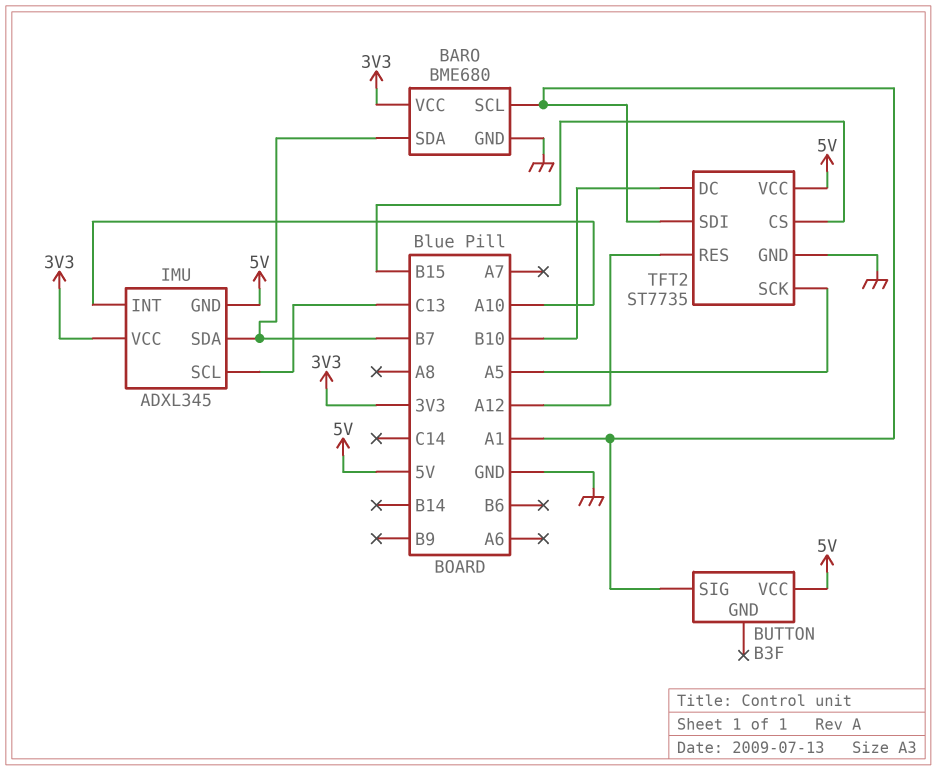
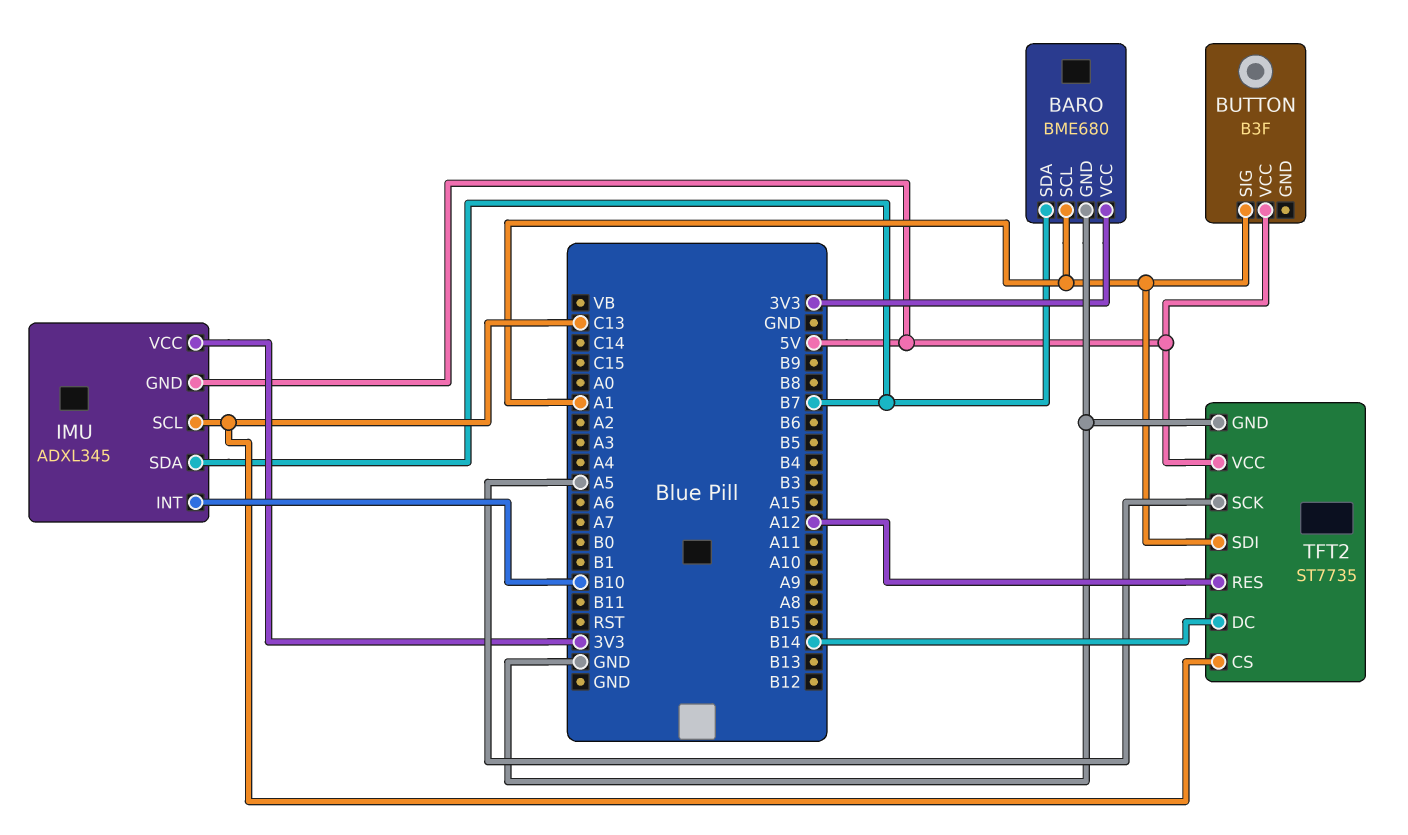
IMU pin INT: A10 -> B10
TFT2 pin CS: B15 -> C13
TFT2 pin DC: B10 -> B14

